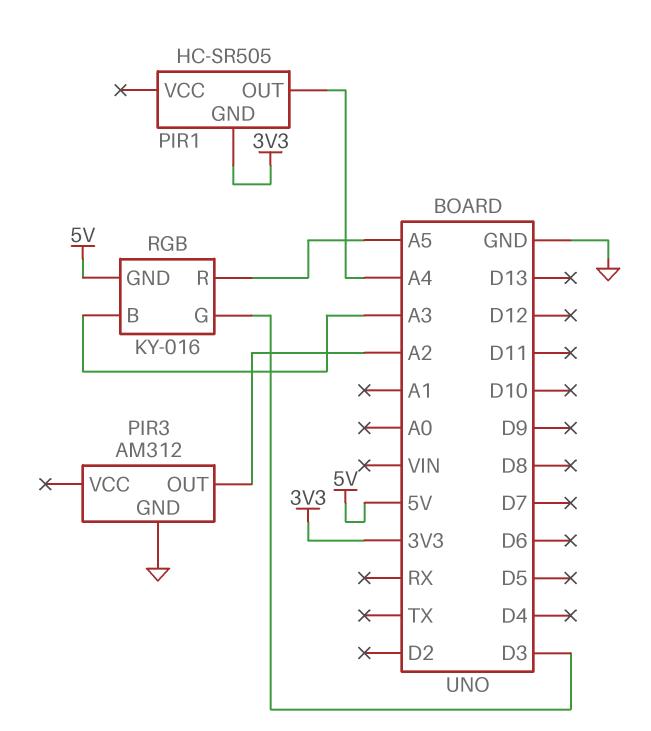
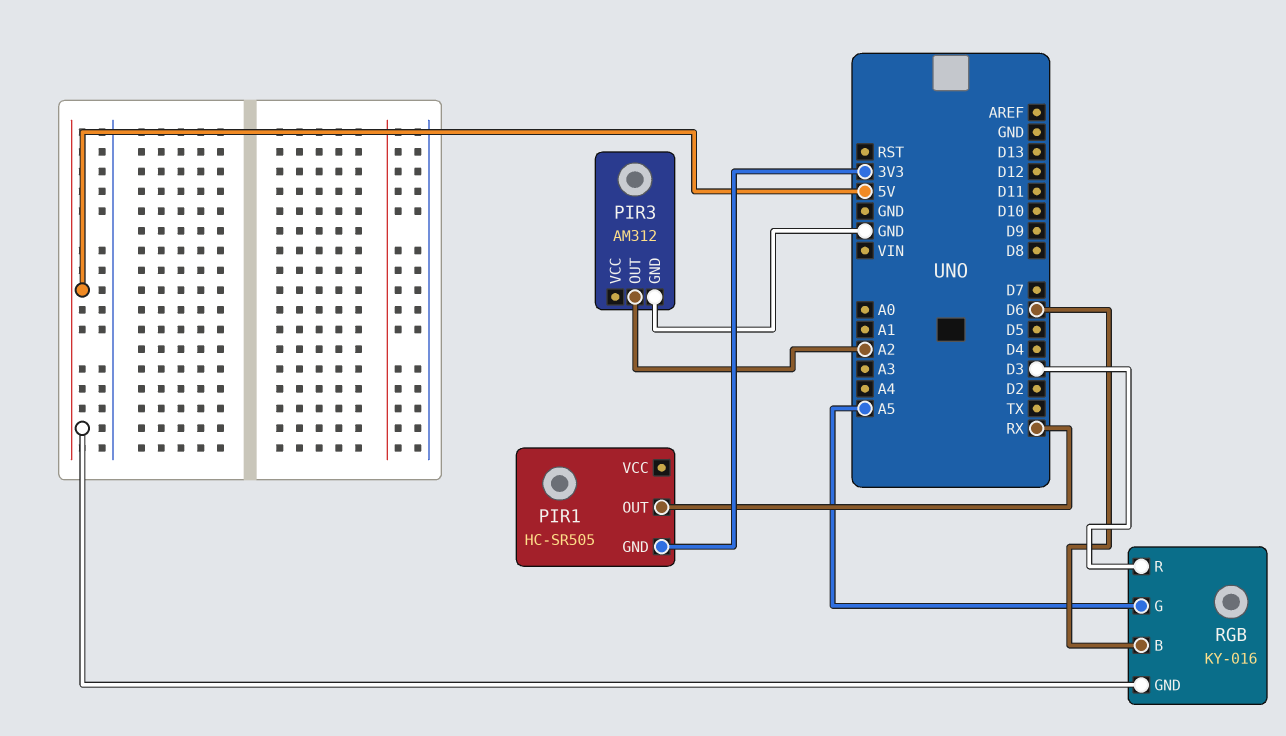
PIR1 pin OUT: A4 -> RX
RGB pin B: A3 -> D6
RGB pin G: D3 -> A5
RGB pin R: A5 -> D3

